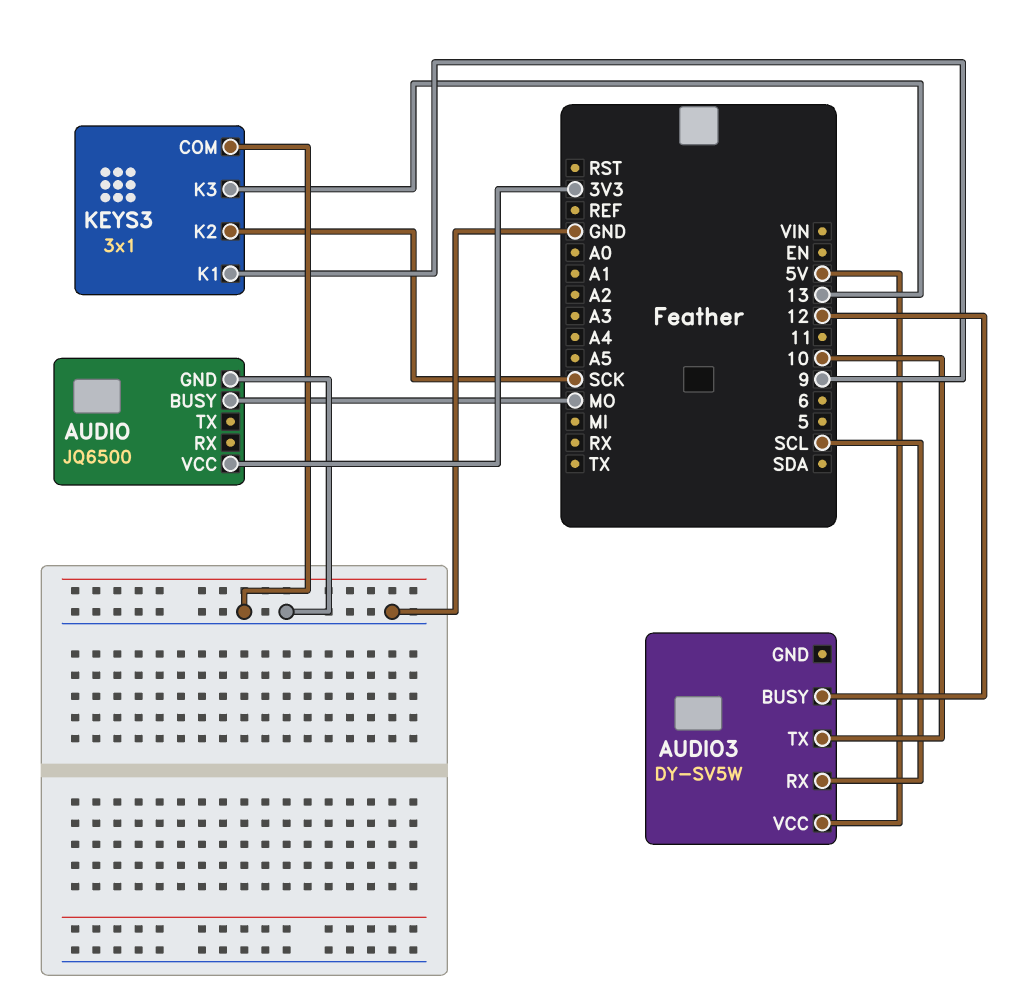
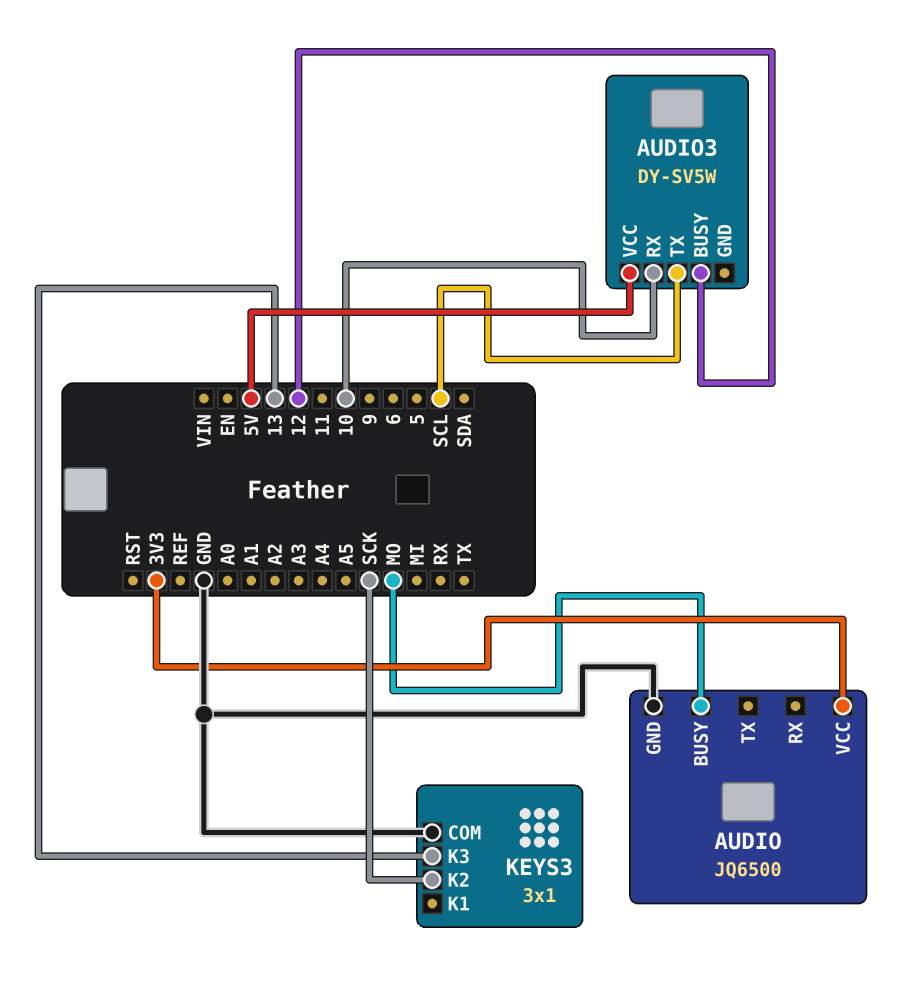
AUDIO3 pin RX: SCL -> 10
AUDIO3 pin TX: 10 -> SCL
KEYS3 pin K1: 9 -> none

